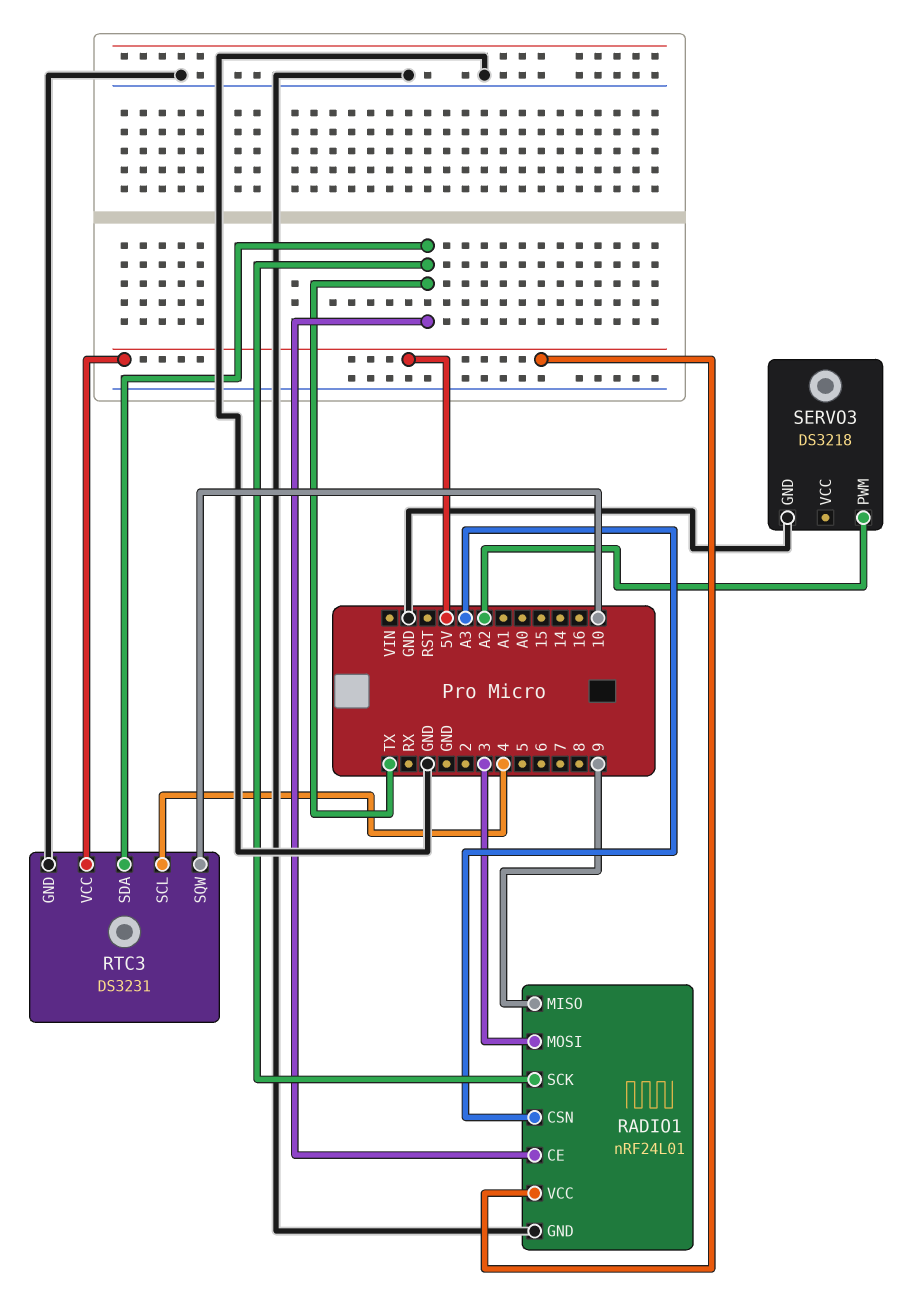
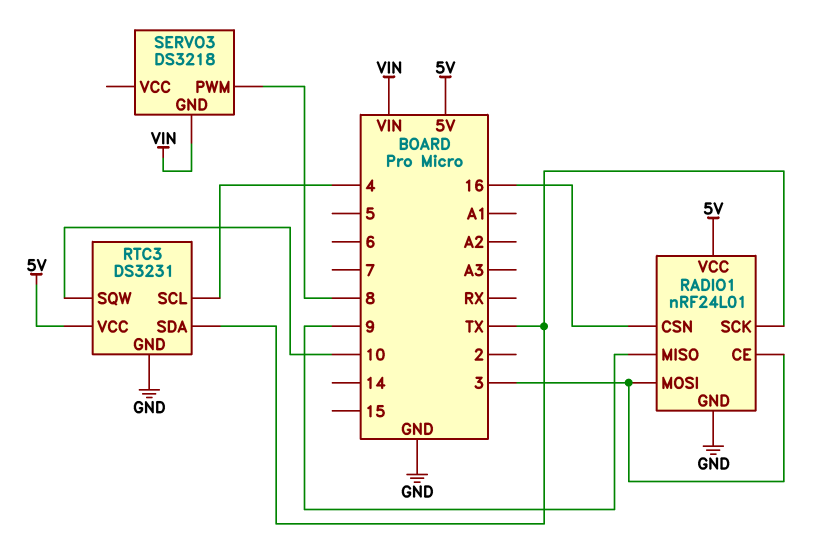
RADIO1 pin CE: TX -> 3
RADIO1 pin CSN: A3 -> 16
SERVO3 pin GND: GND -> VIN
SERVO3 pin PWM: A2 -> 8

